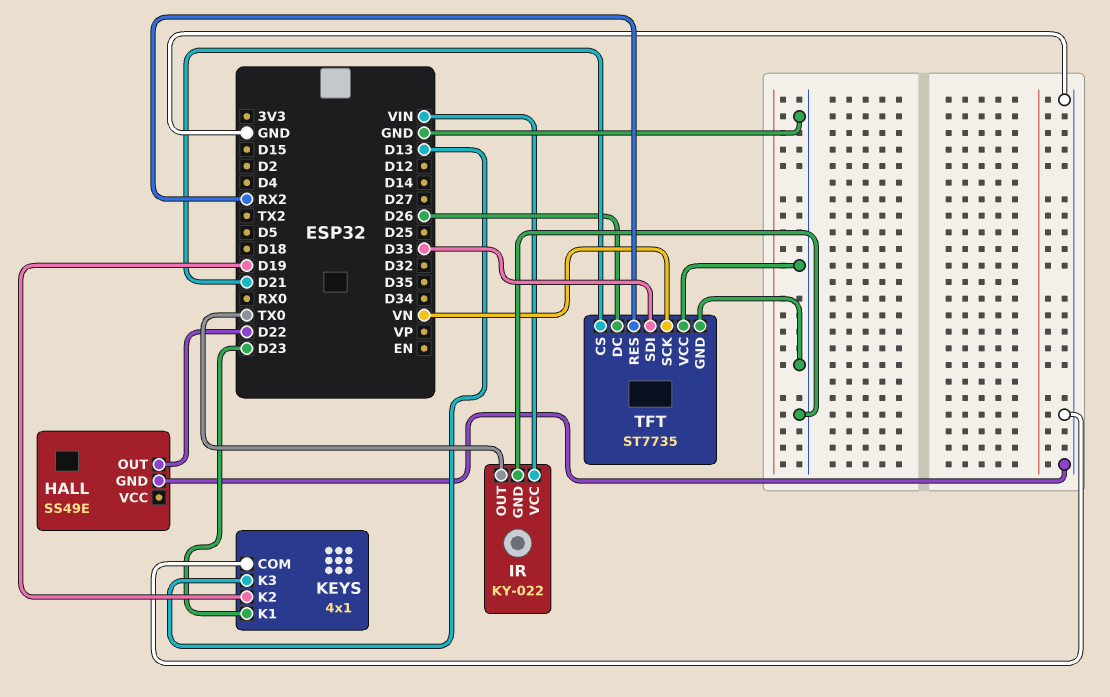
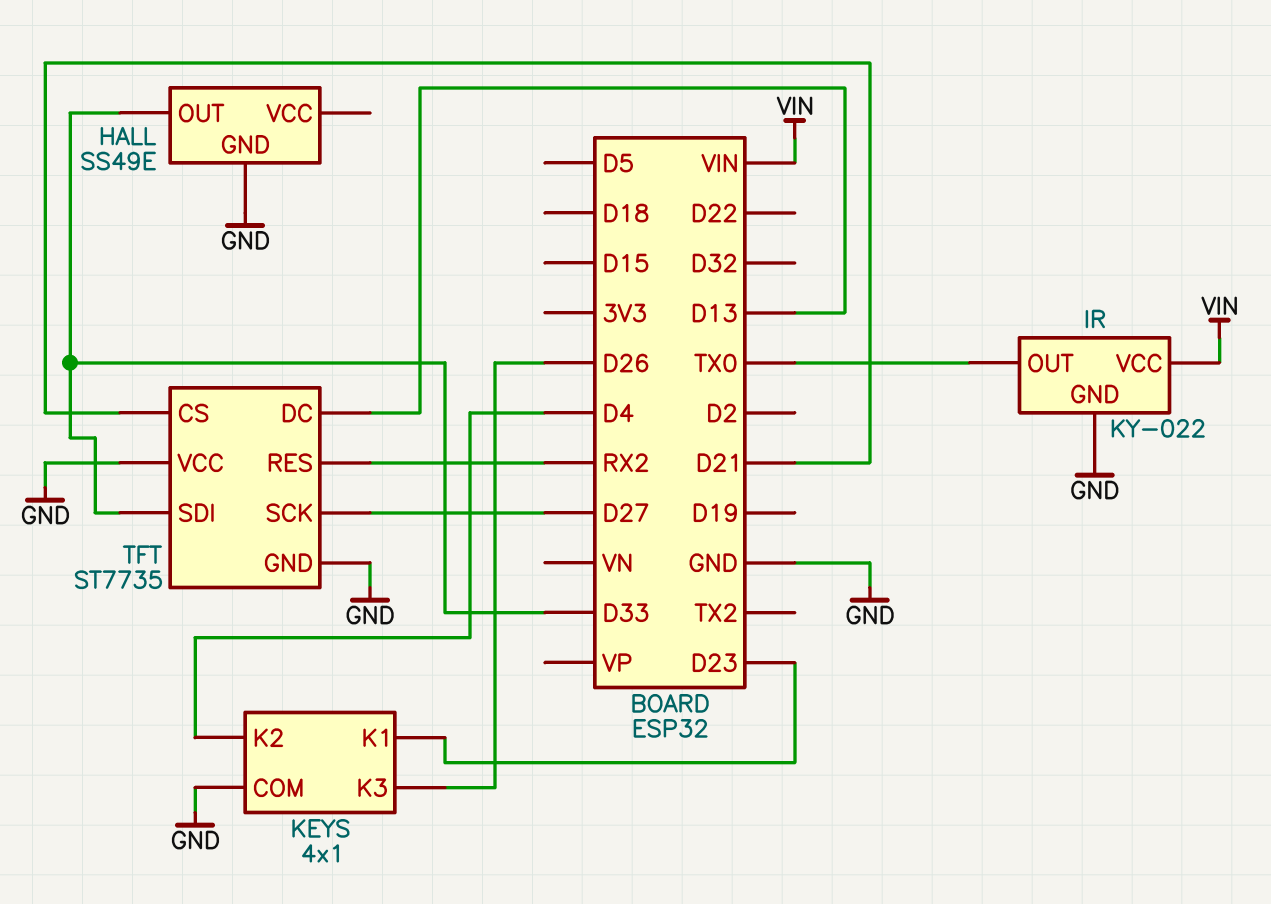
HALL pin OUT: D22 -> D33
KEYS pin K2: D19 -> D4
KEYS pin K3: D13 -> D26
TFT pin DC: D26 -> D13
TFT pin SCK: VN -> D27

